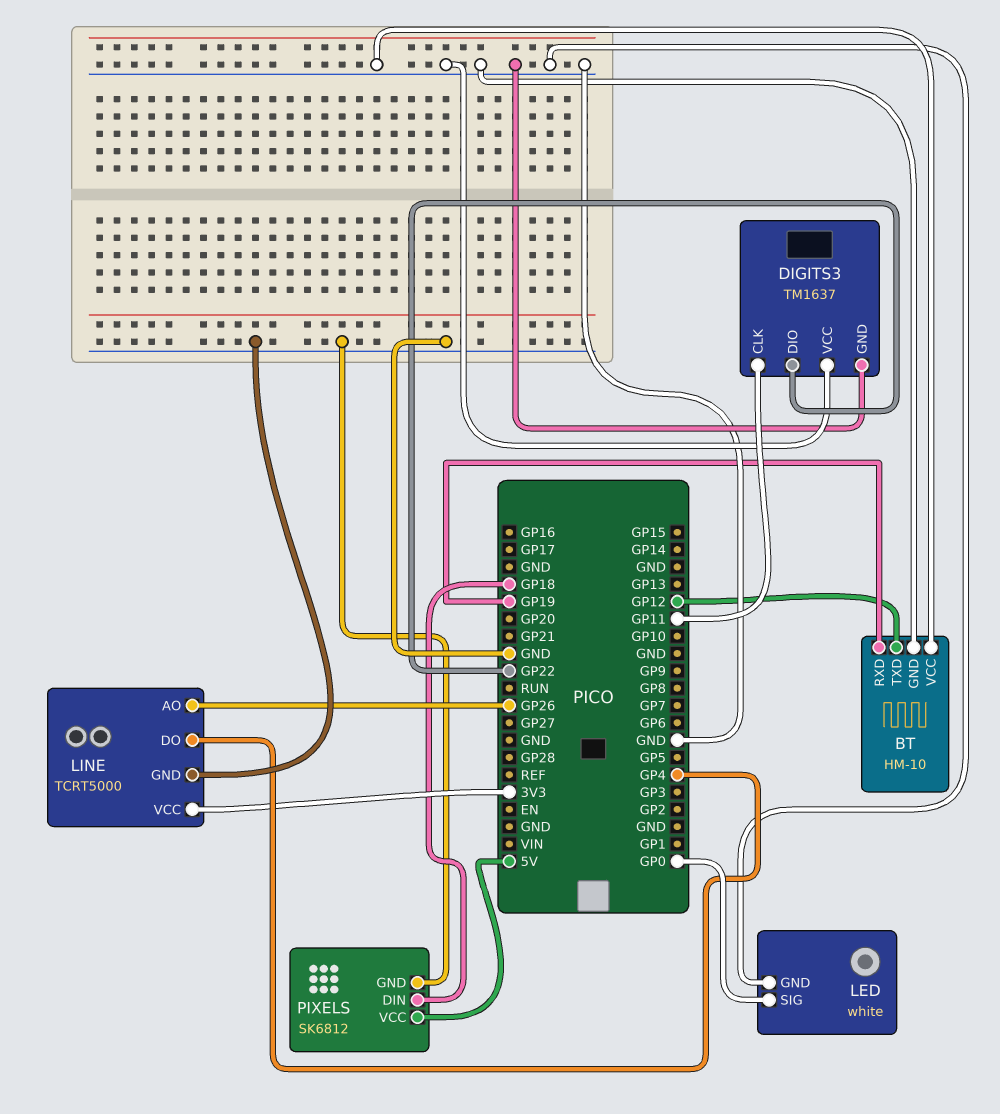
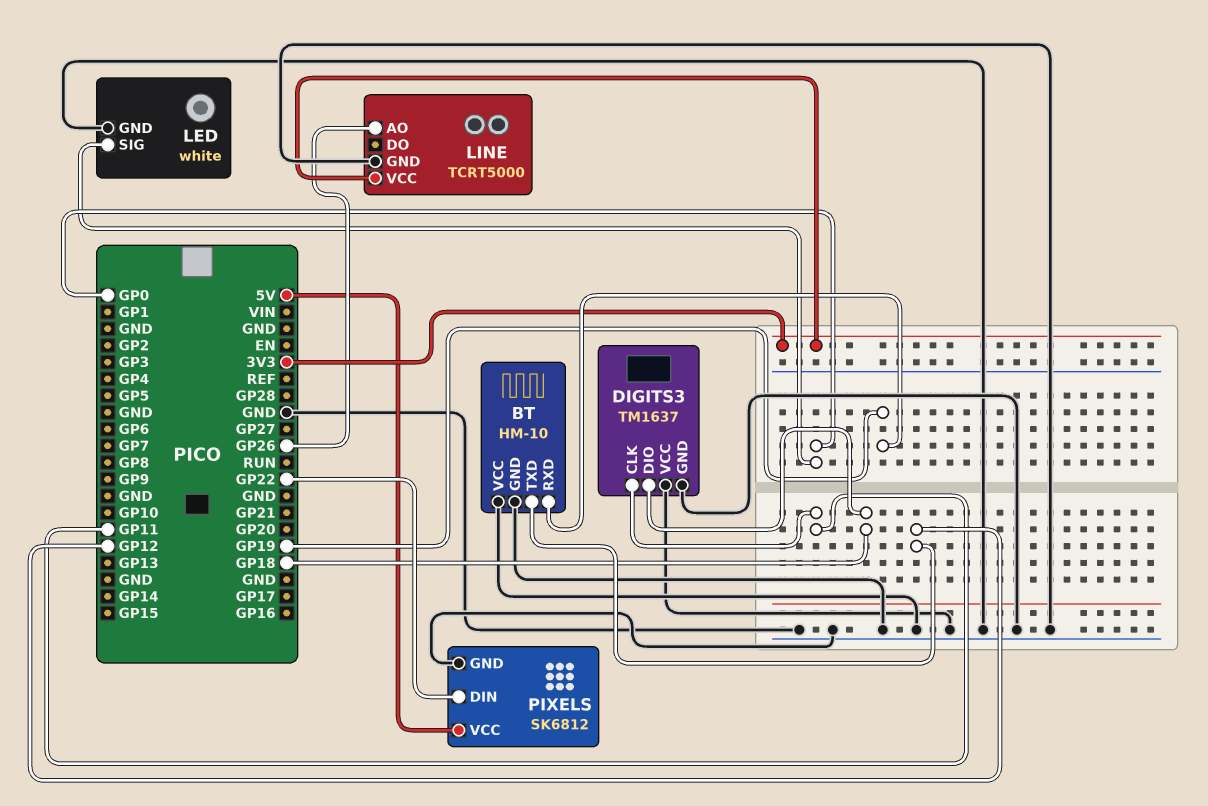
DIGITS3 pin DIO: GP22 -> GP18
LINE pin DO: GP4 -> none
PIXELS pin DIN: GP18 -> GP22

